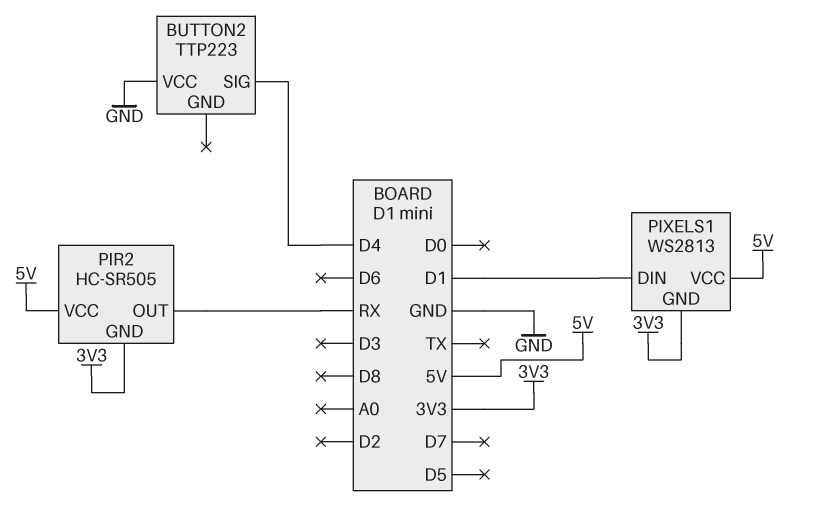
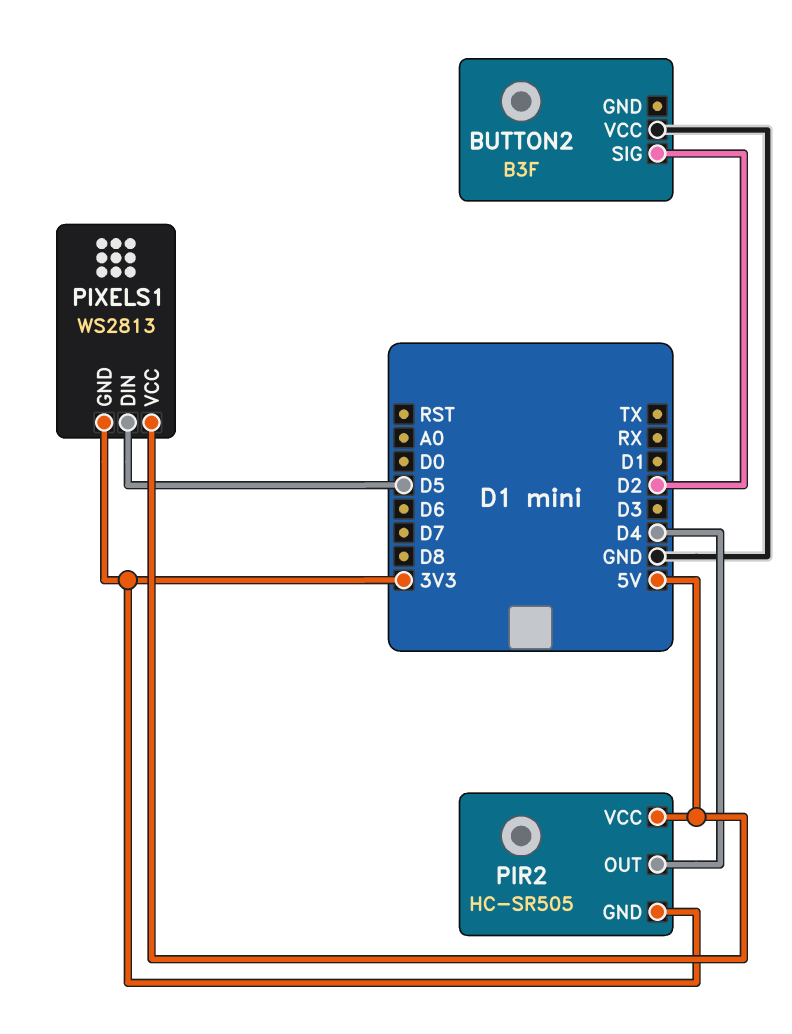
BUTTON2: TTP223 -> B3F
BUTTON2 pin SIG: D4 -> D2
PIR2 pin OUT: RX -> D4
PIXELS1 pin DIN: D1 -> D5

